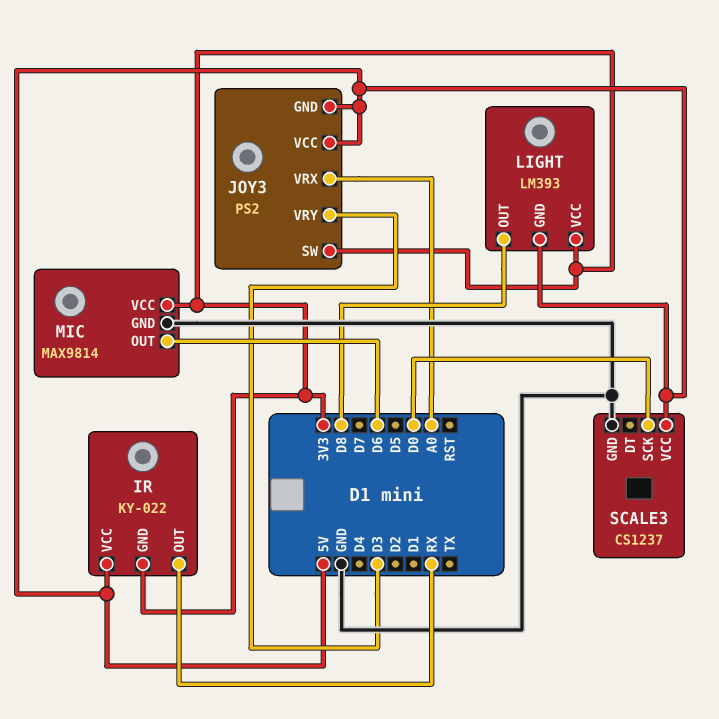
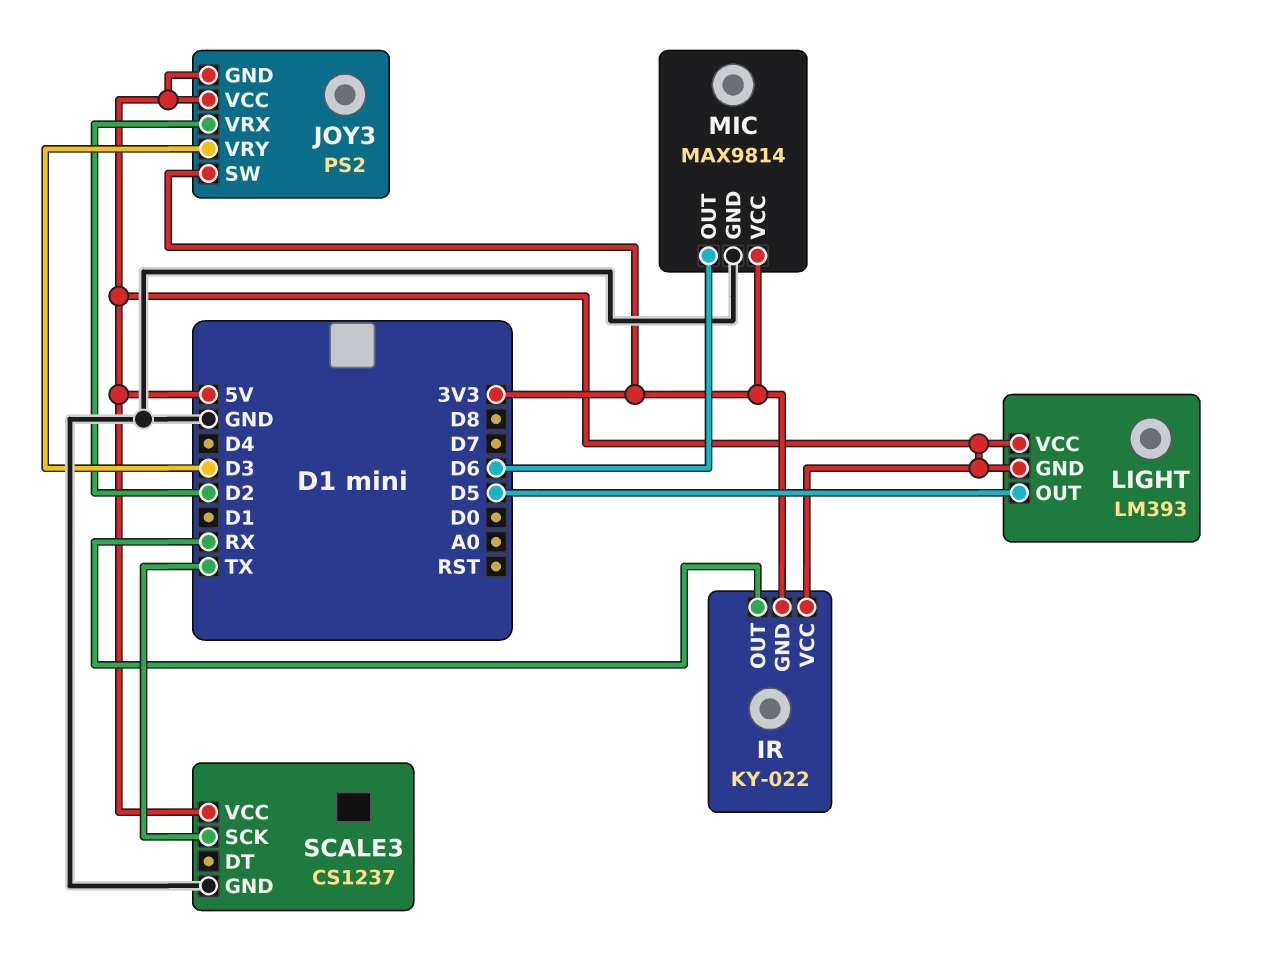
JOY3 pin VRX: A0 -> D2
LIGHT pin OUT: D8 -> D5
LIGHT pin VCC: 3V3 -> 5V
SCALE3 pin SCK: D0 -> TX

